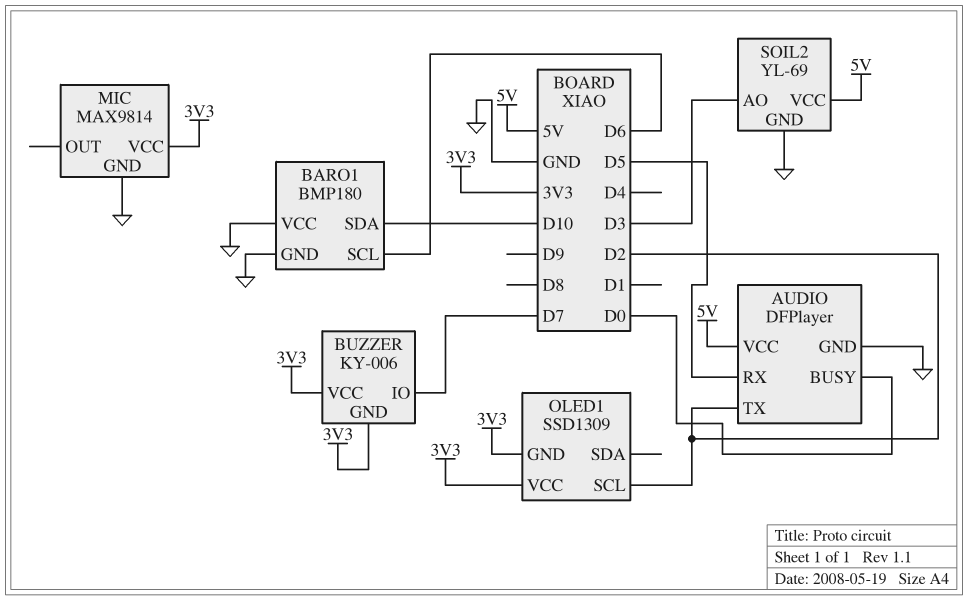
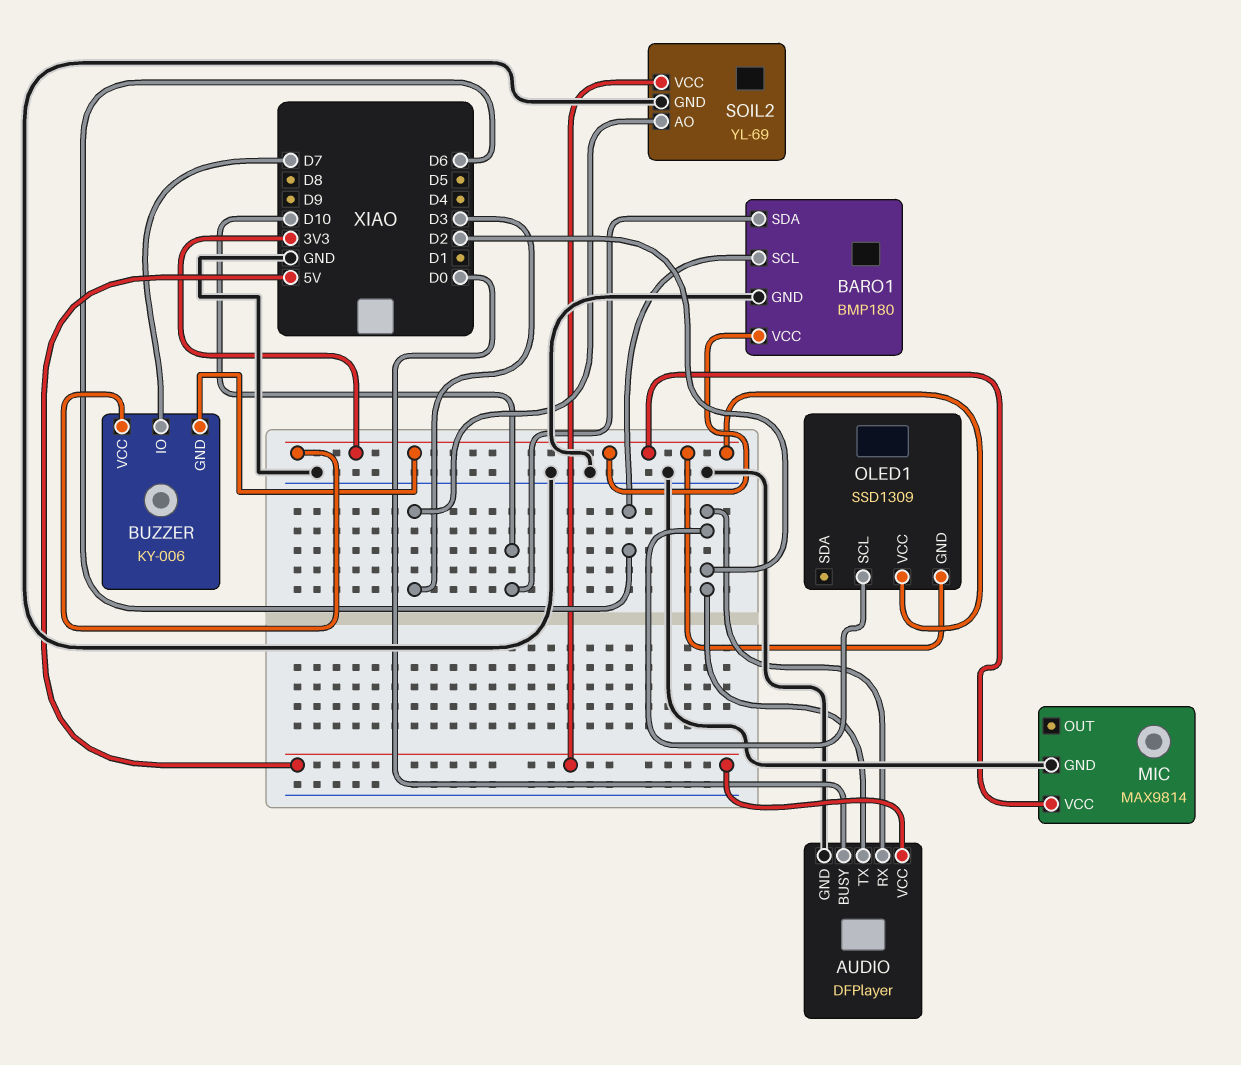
AUDIO pin RX: D5 -> D2
BARO1 pin VCC: GND -> 3V3

